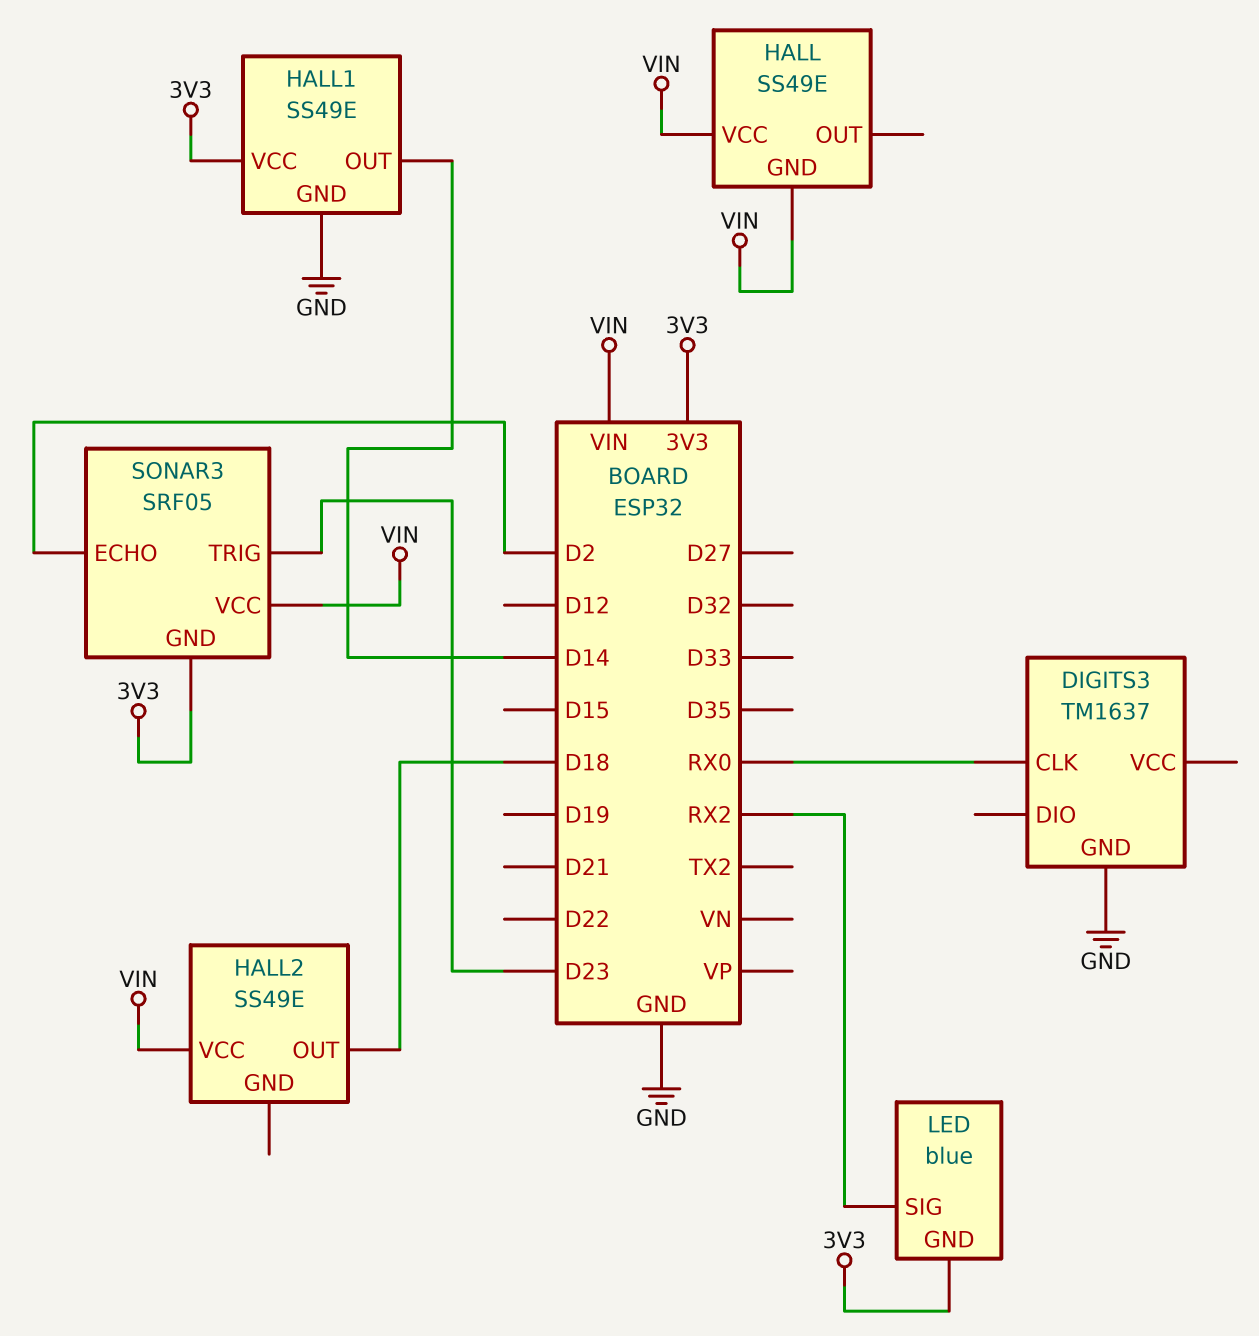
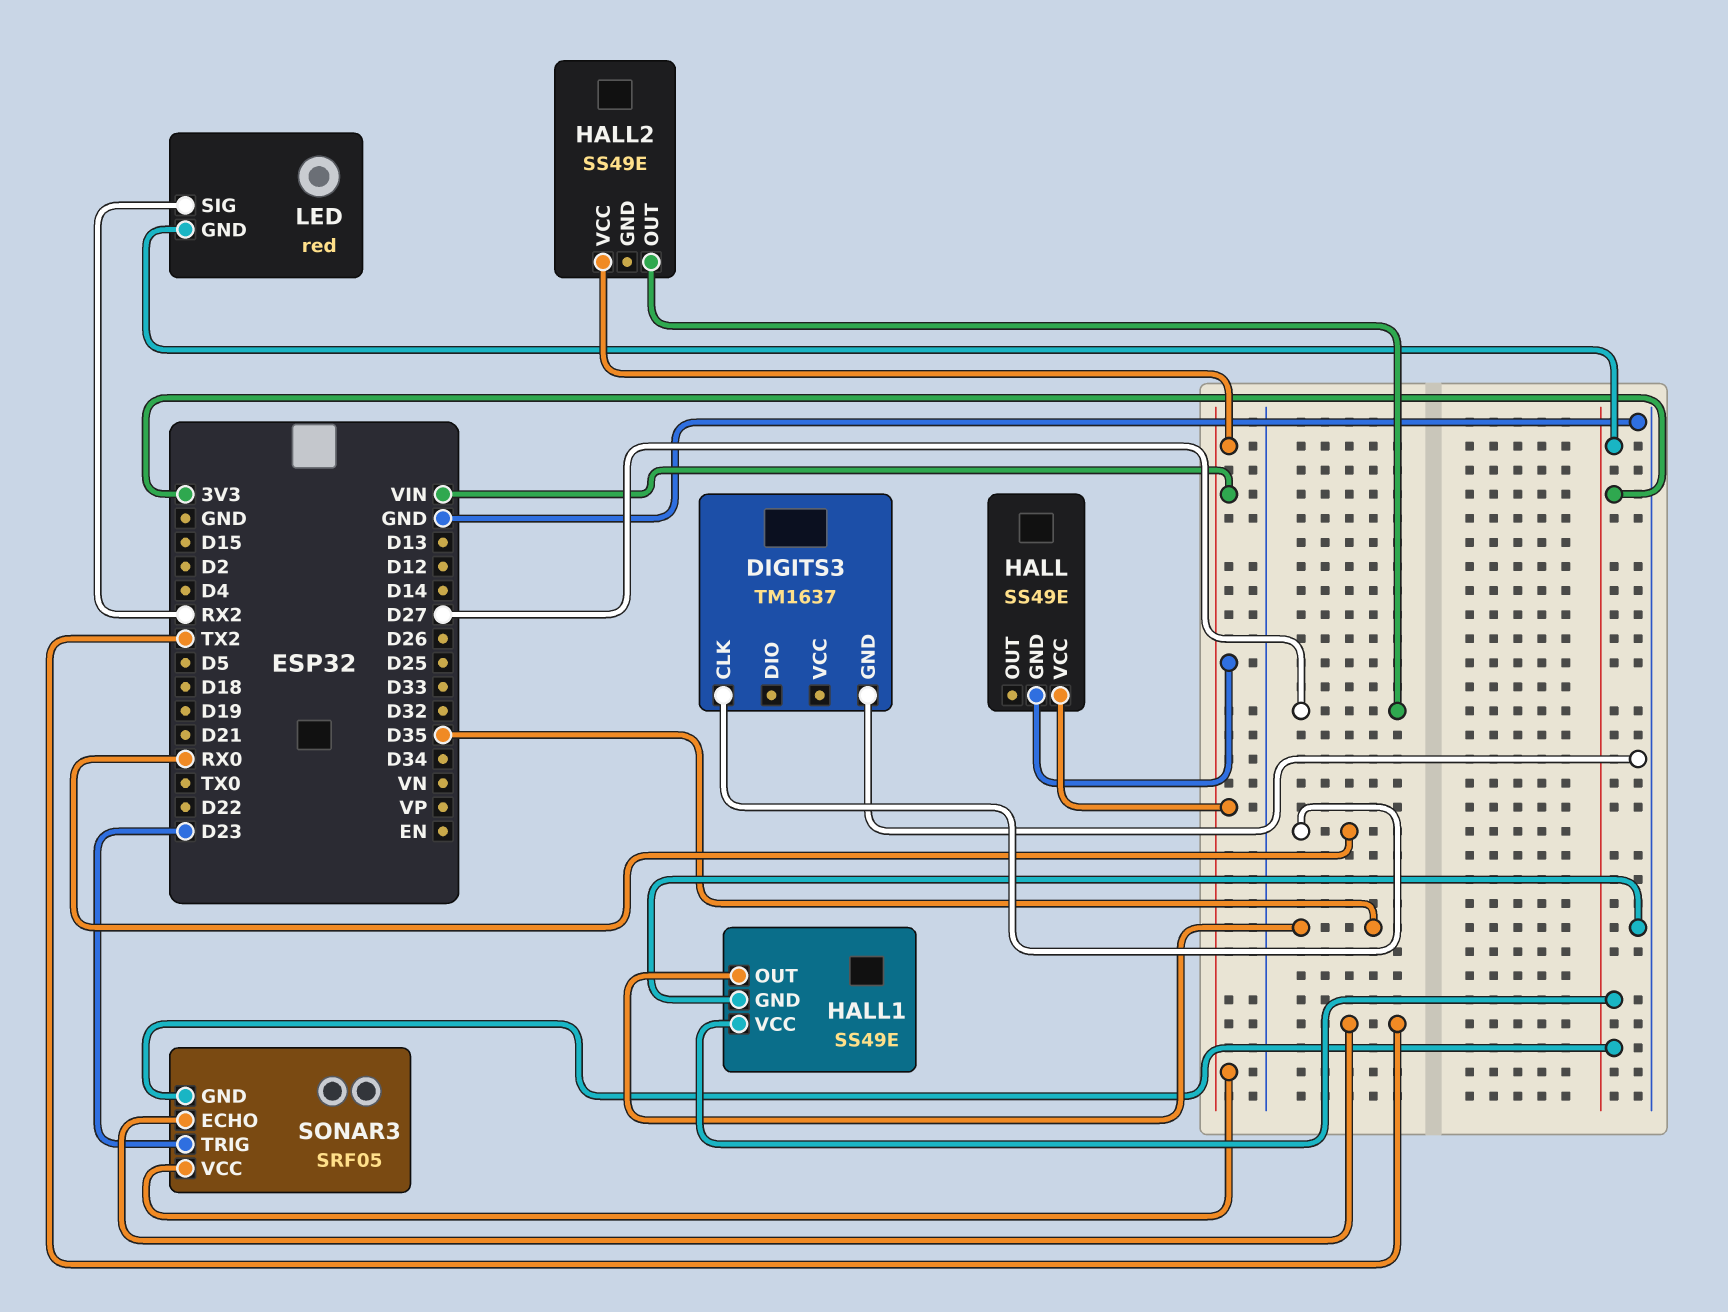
HALL1 pin OUT: D14 -> D35
HALL2 pin OUT: D18 -> D27
LED: blue -> red
SONAR3 pin ECHO: D2 -> TX2

